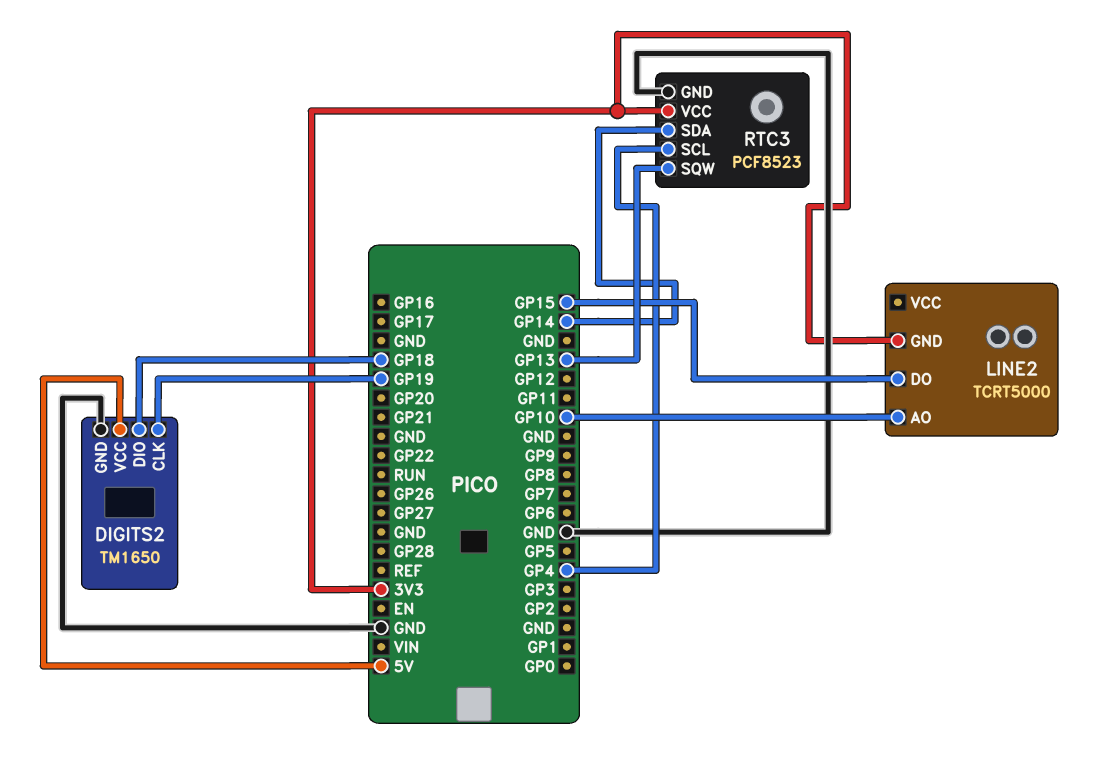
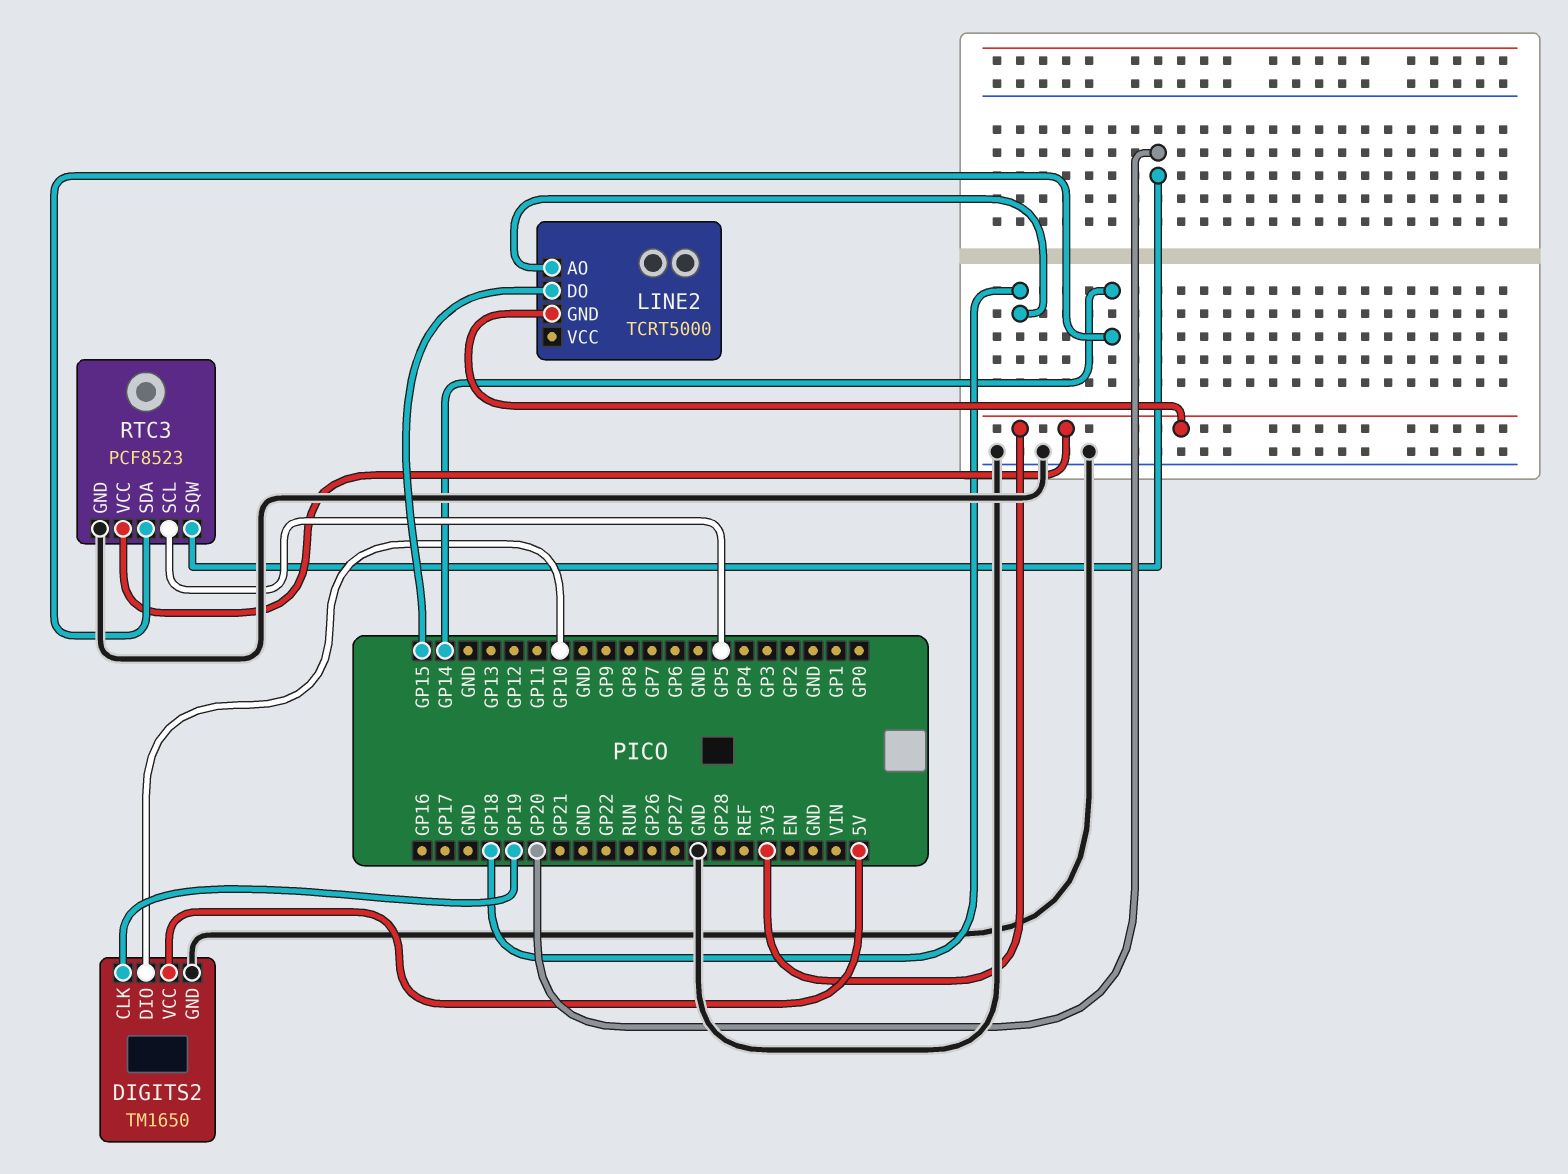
DIGITS2 pin DIO: GP18 -> GP10
LINE2 pin AO: GP10 -> GP18
RTC3 pin SCL: GP4 -> GP5
RTC3 pin SQW: GP13 -> GP20

